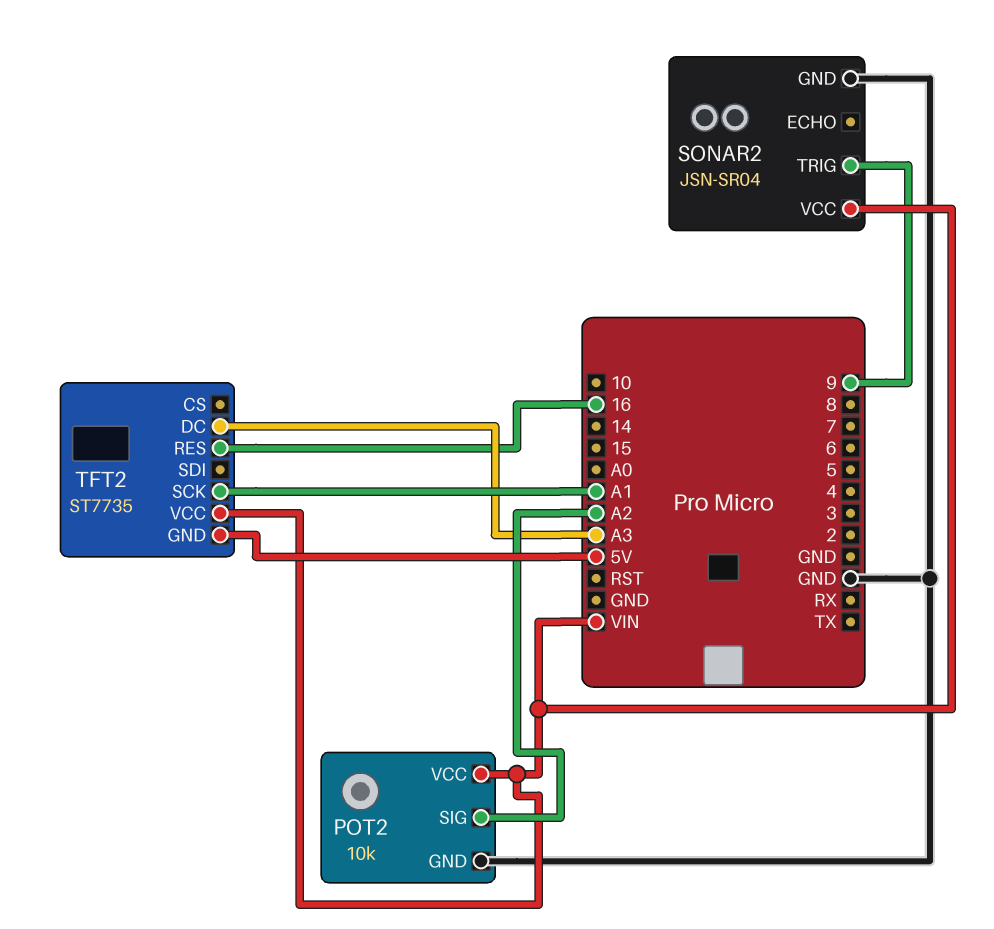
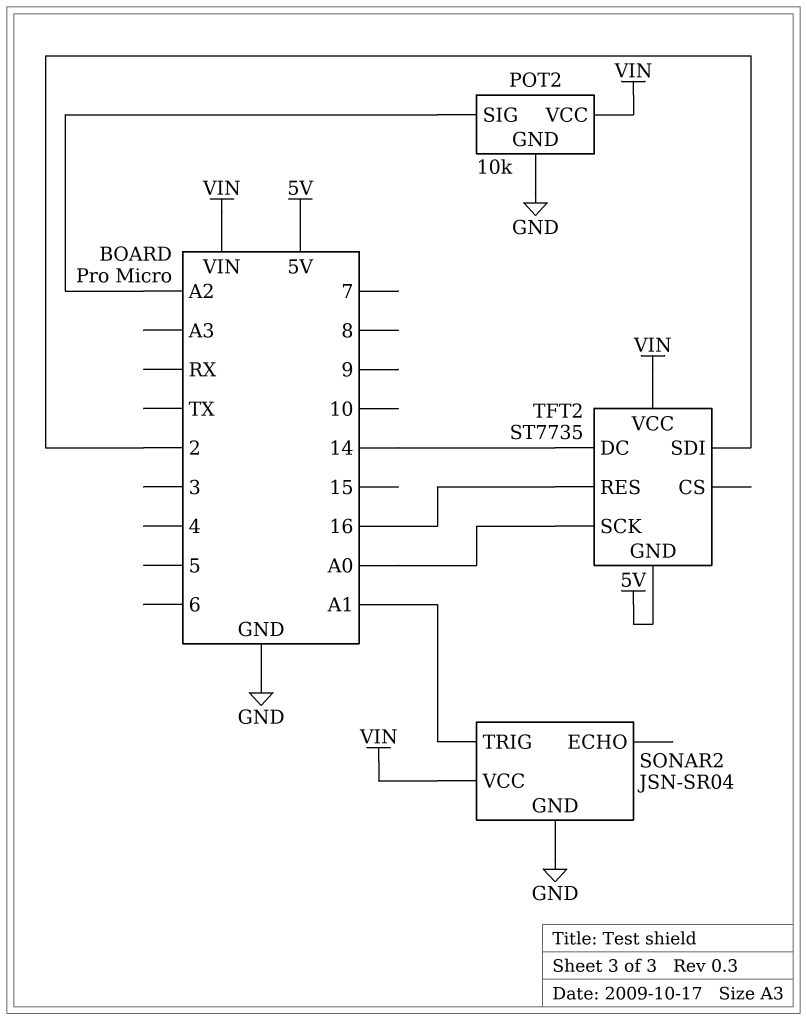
SONAR2 pin TRIG: 9 -> A1
TFT2 pin DC: A3 -> 14
TFT2 pin SCK: A1 -> A0
TFT2 pin SDI: none -> 2

